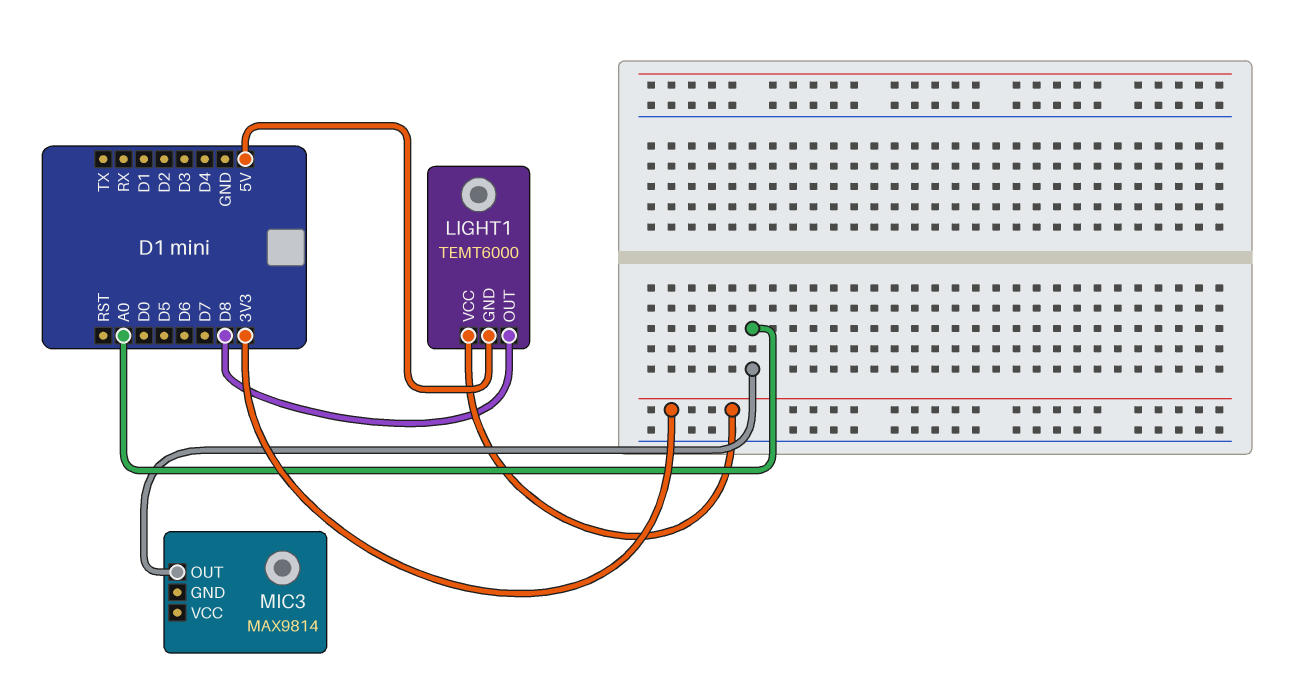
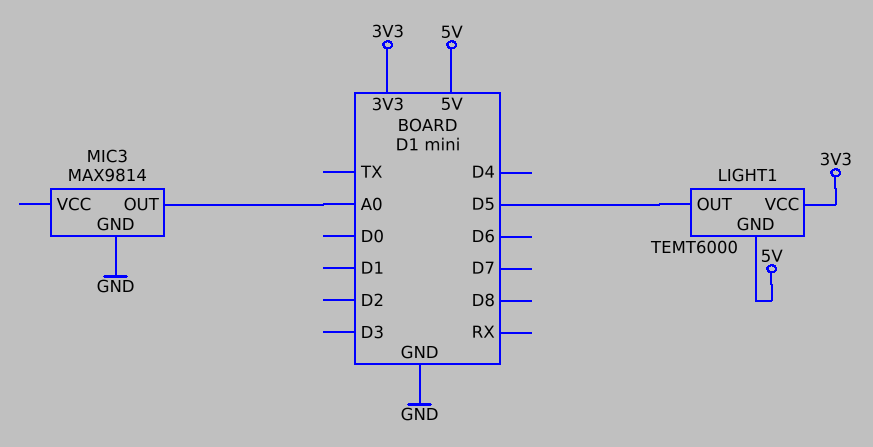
LIGHT1 pin OUT: D8 -> D5
MIC3 pin GND: none -> GND

